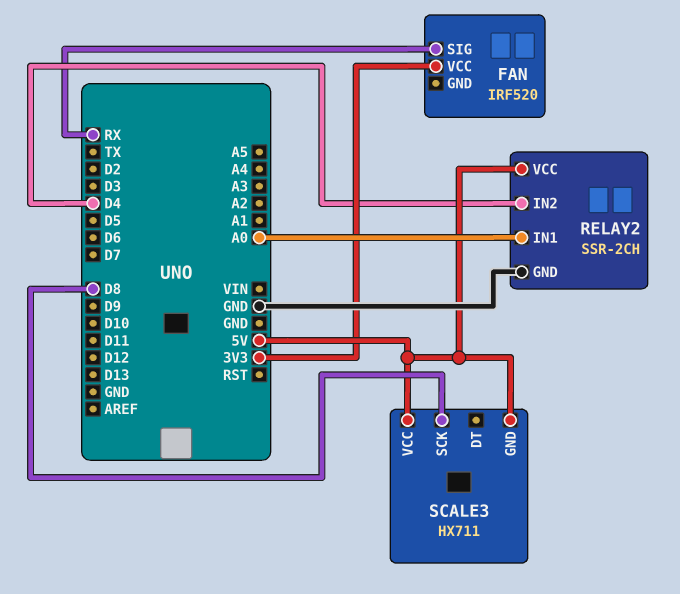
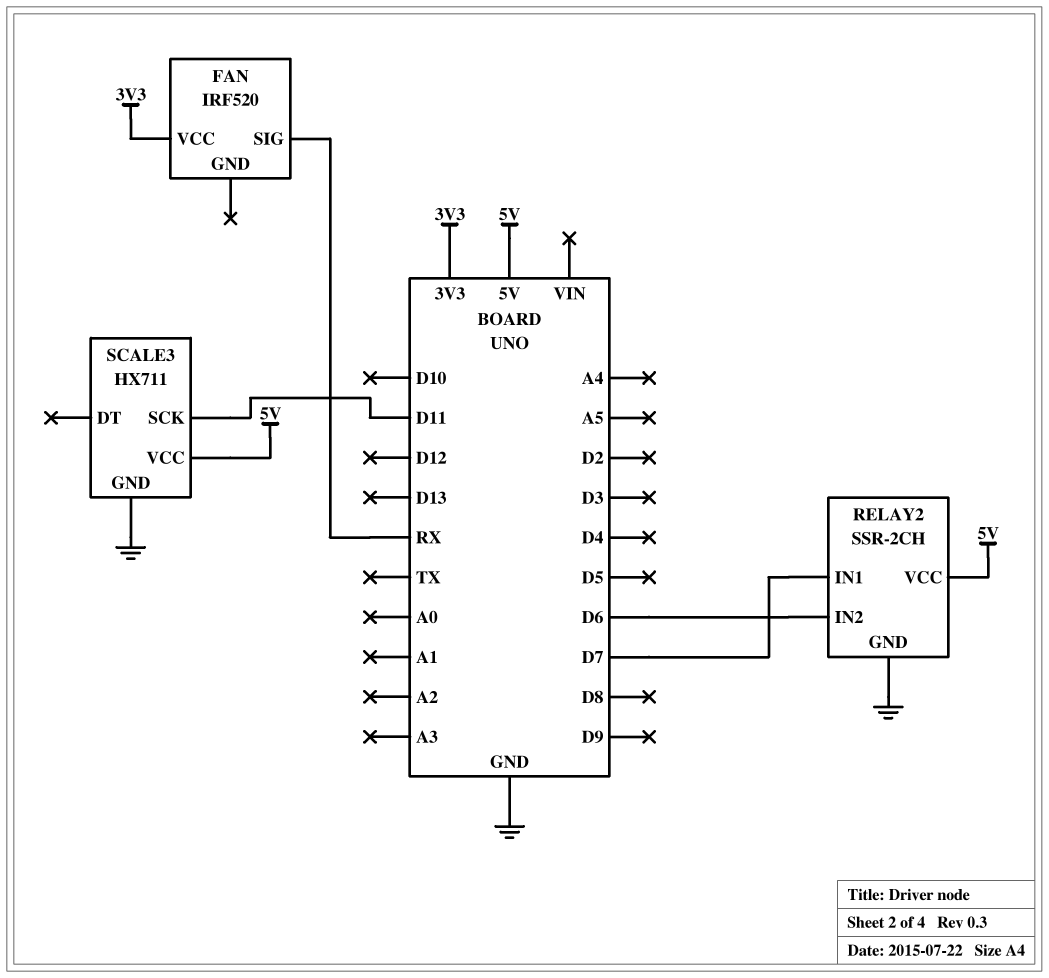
RELAY2 pin IN1: A0 -> D7
RELAY2 pin IN2: D4 -> D6
SCALE3 pin GND: 5V -> GND
SCALE3 pin SCK: D8 -> D11

